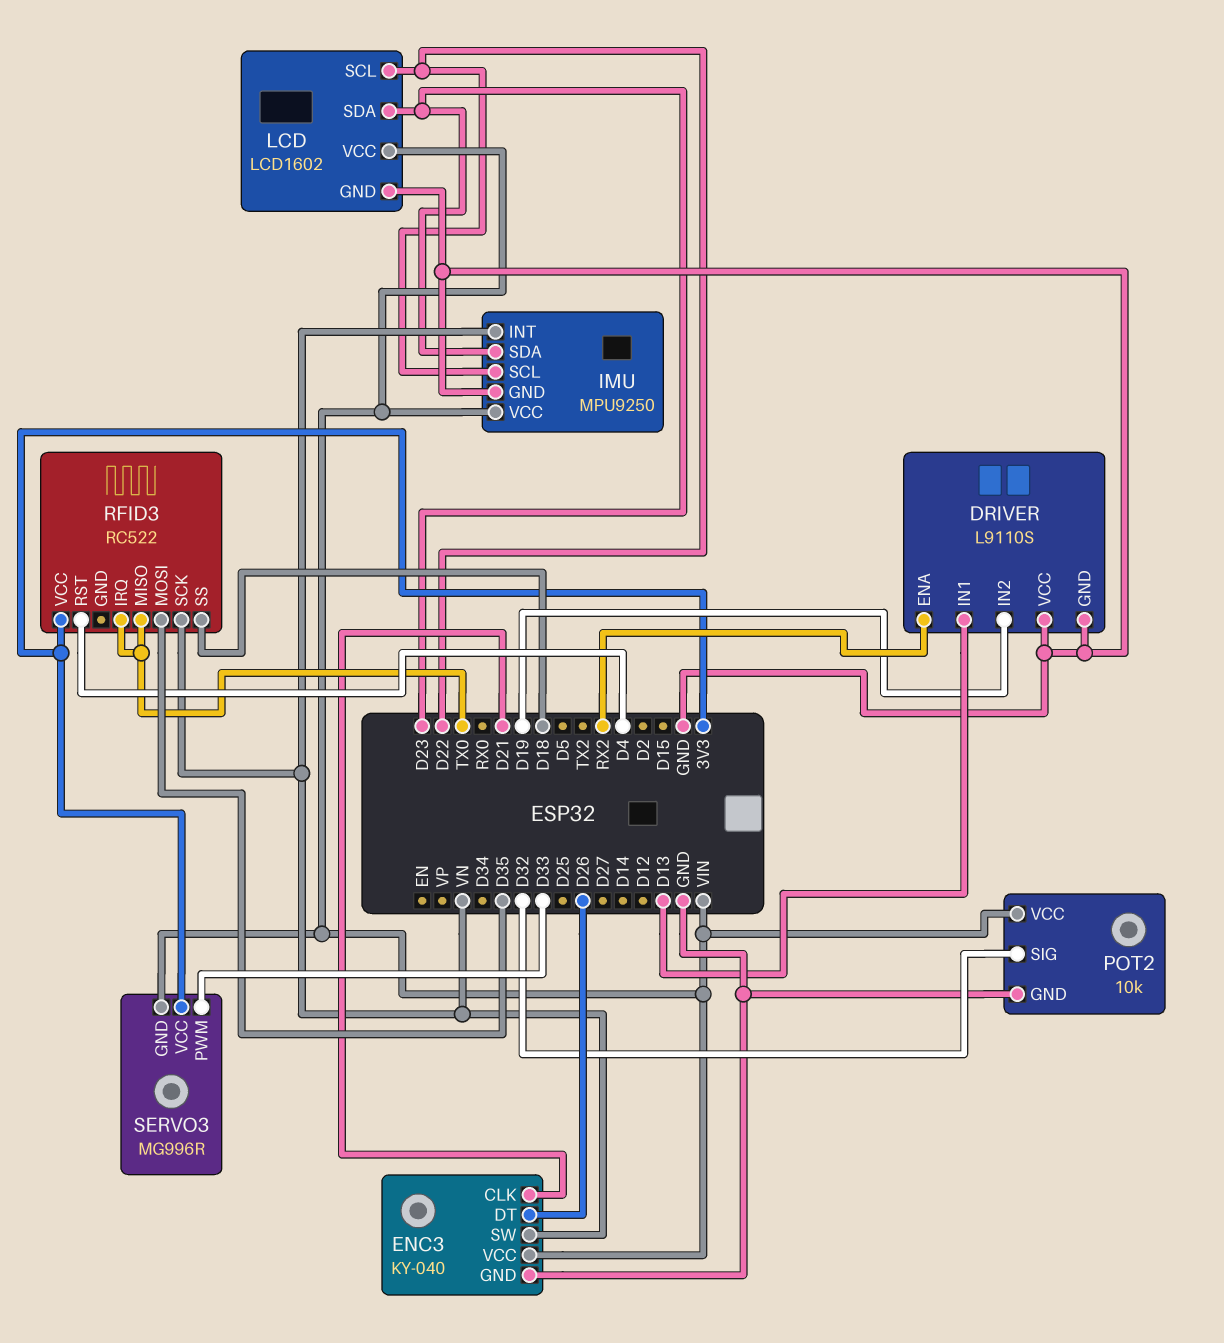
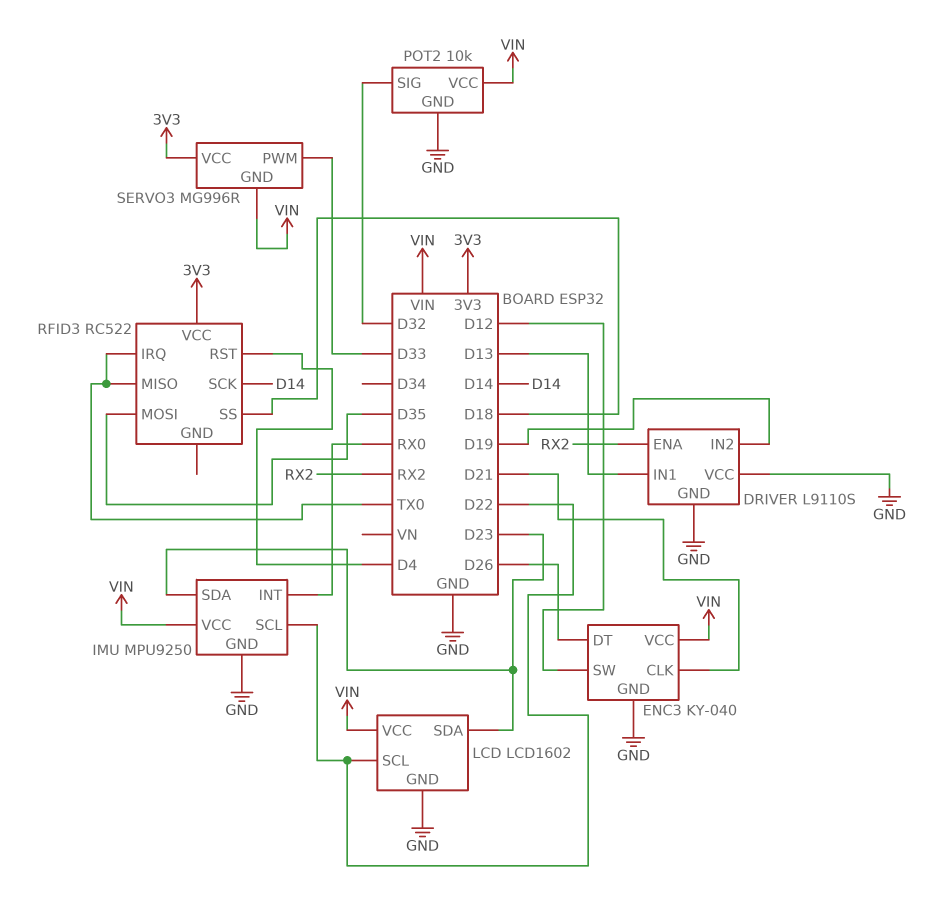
ENC3 pin SW: VN -> D12
IMU pin INT: VN -> RX0
RFID3 pin SCK: VN -> D14

